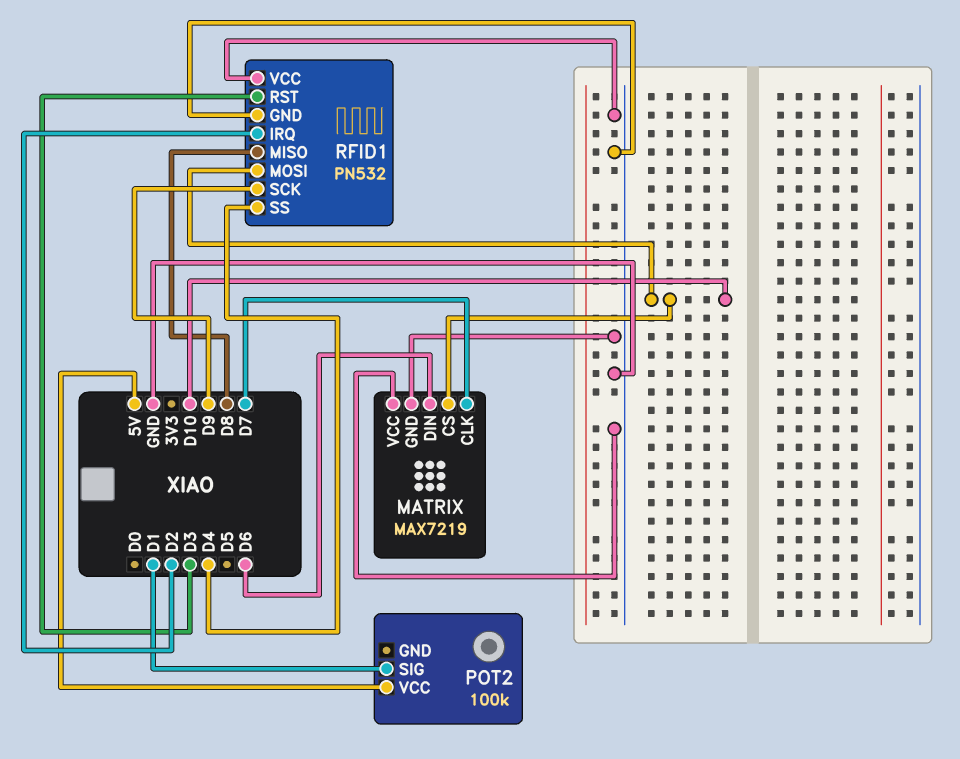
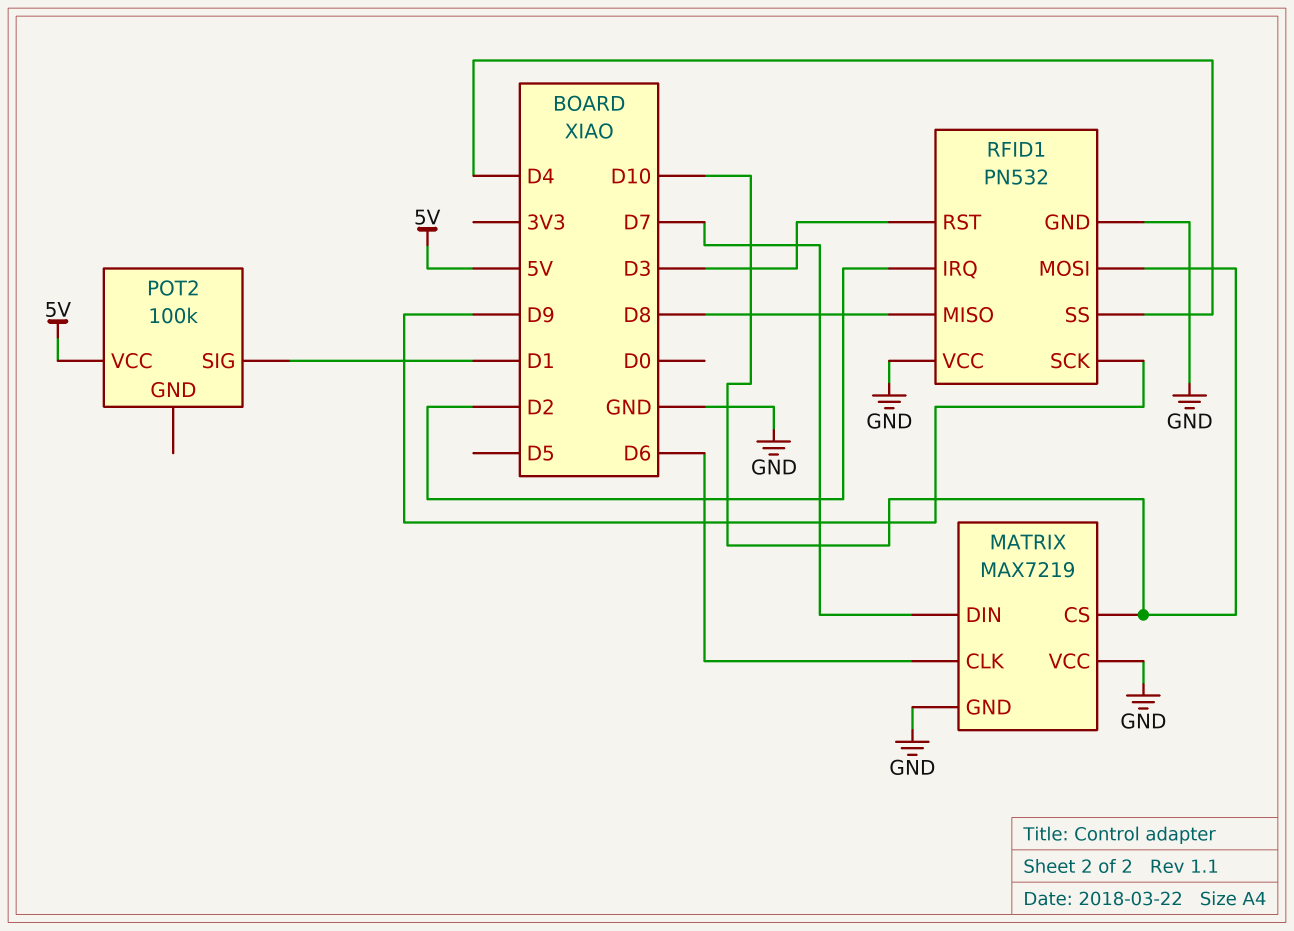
MATRIX pin CLK: D7 -> D6
MATRIX pin DIN: D6 -> D7

